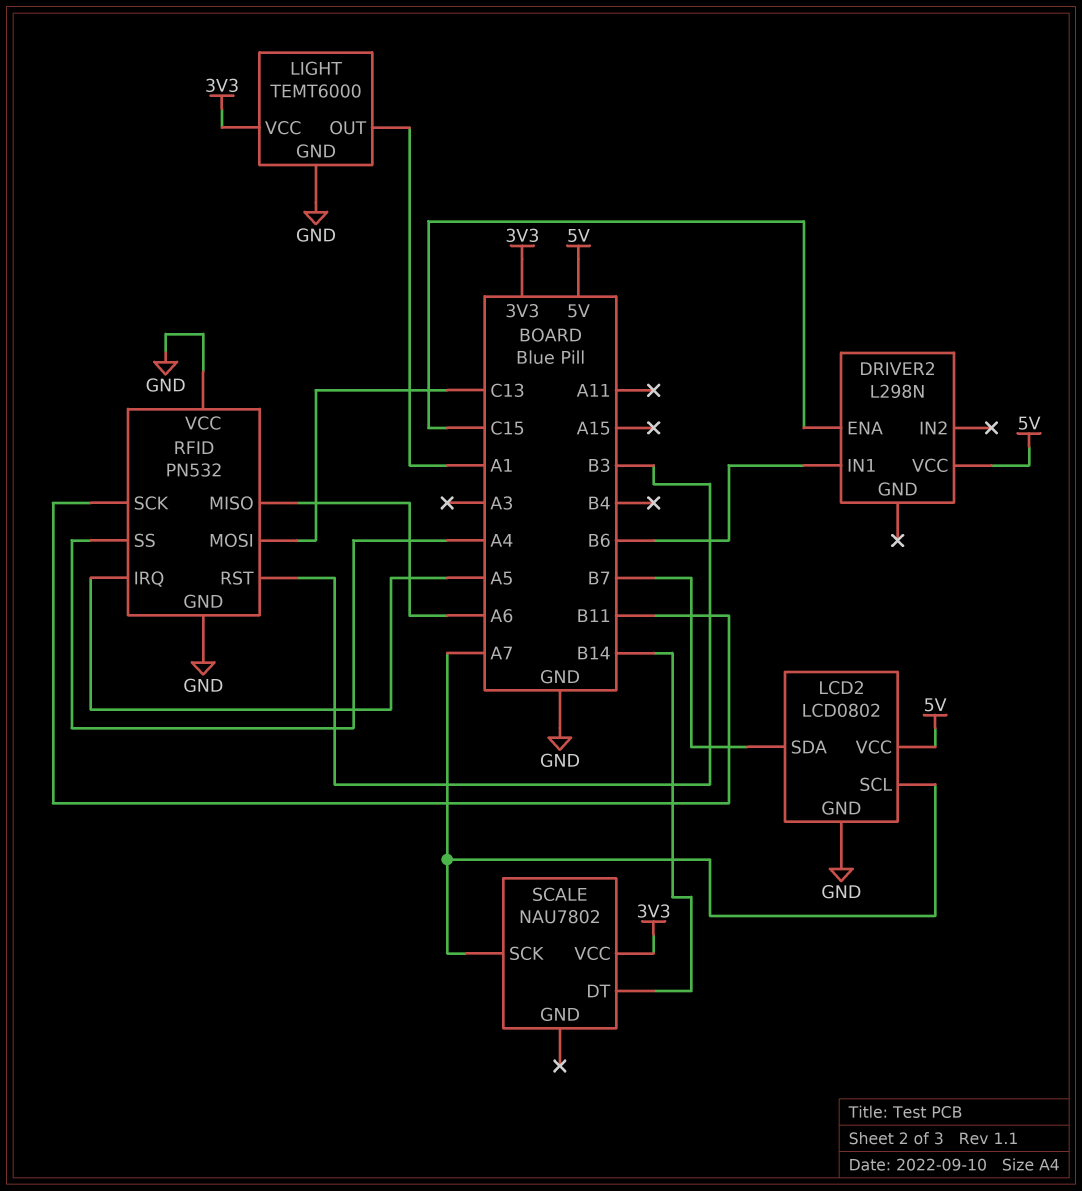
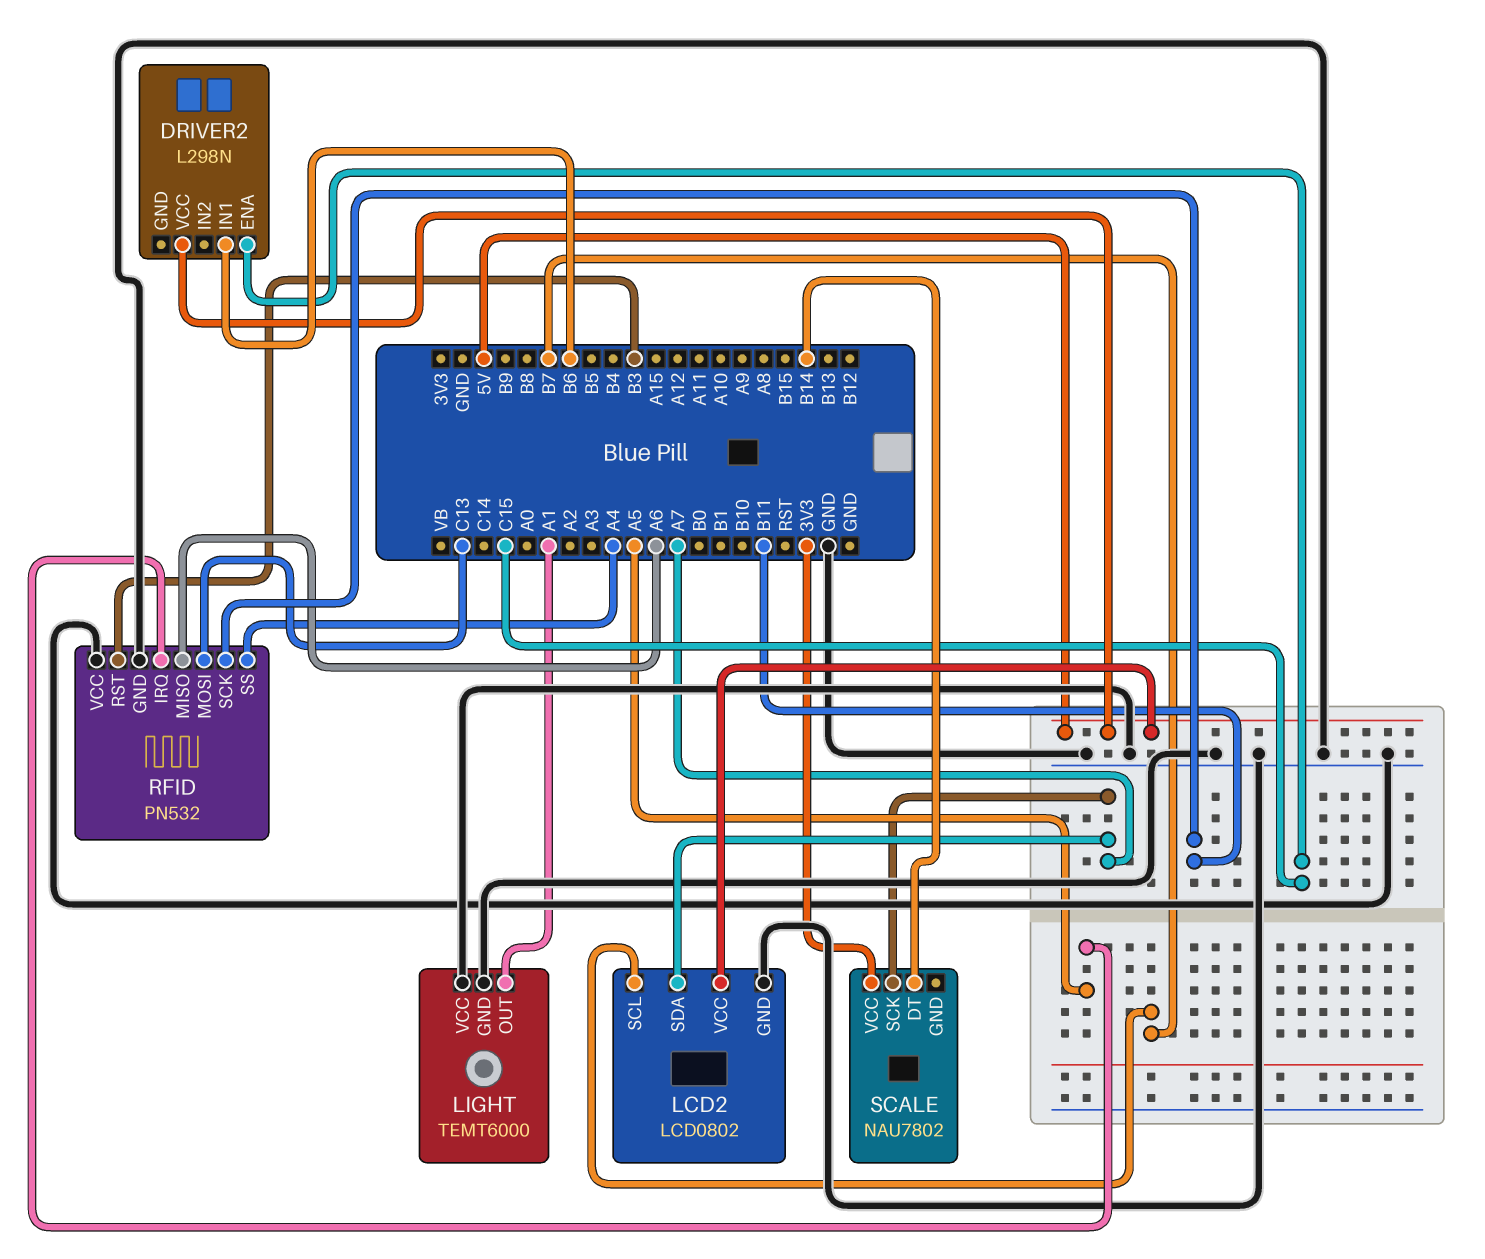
LCD2 pin SCL: A7 -> B7
LCD2 pin SDA: B7 -> A7
LIGHT pin VCC: 3V3 -> GND

